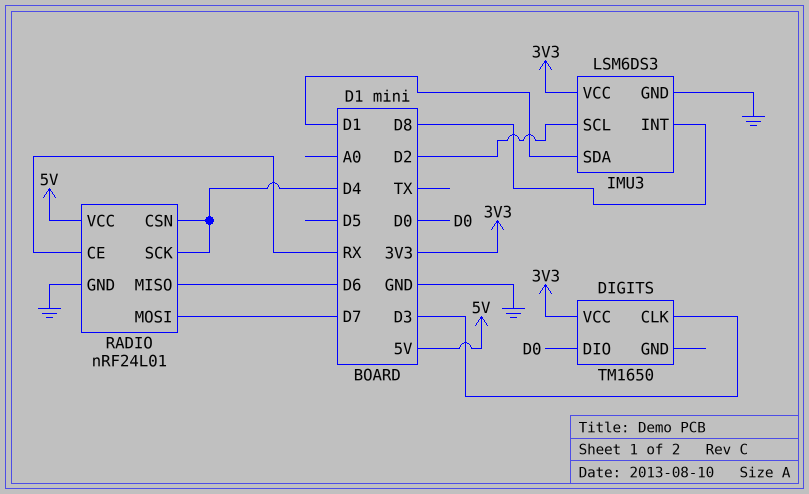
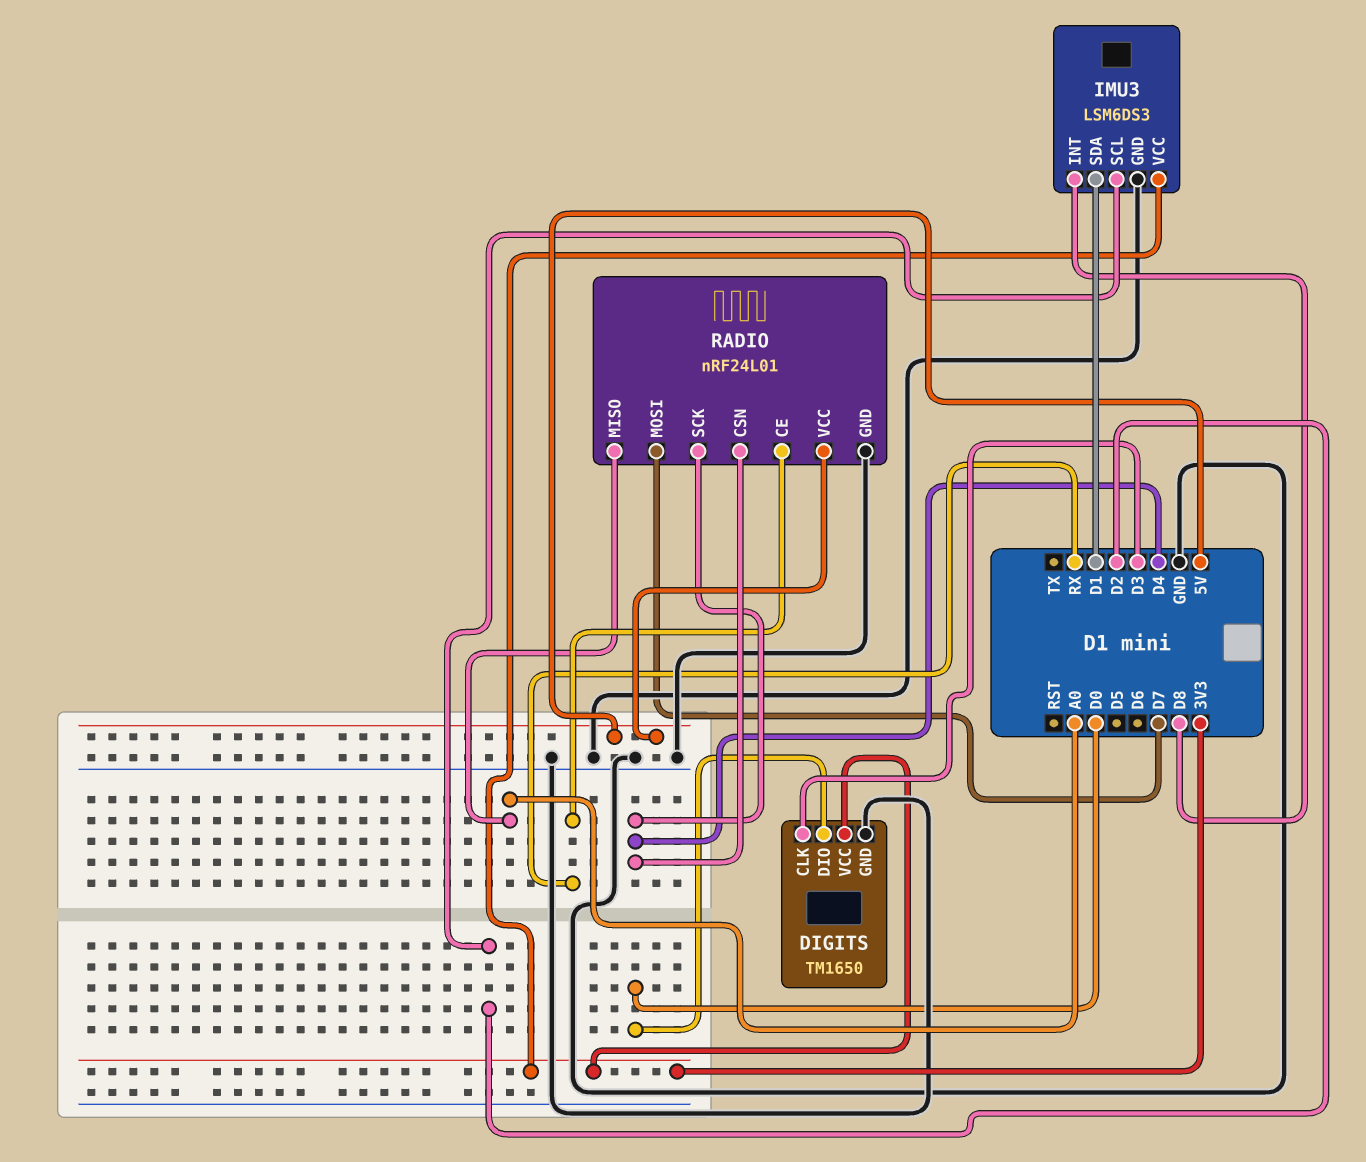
DIGITS pin GND: none -> GND
RADIO pin MISO: D6 -> A0

